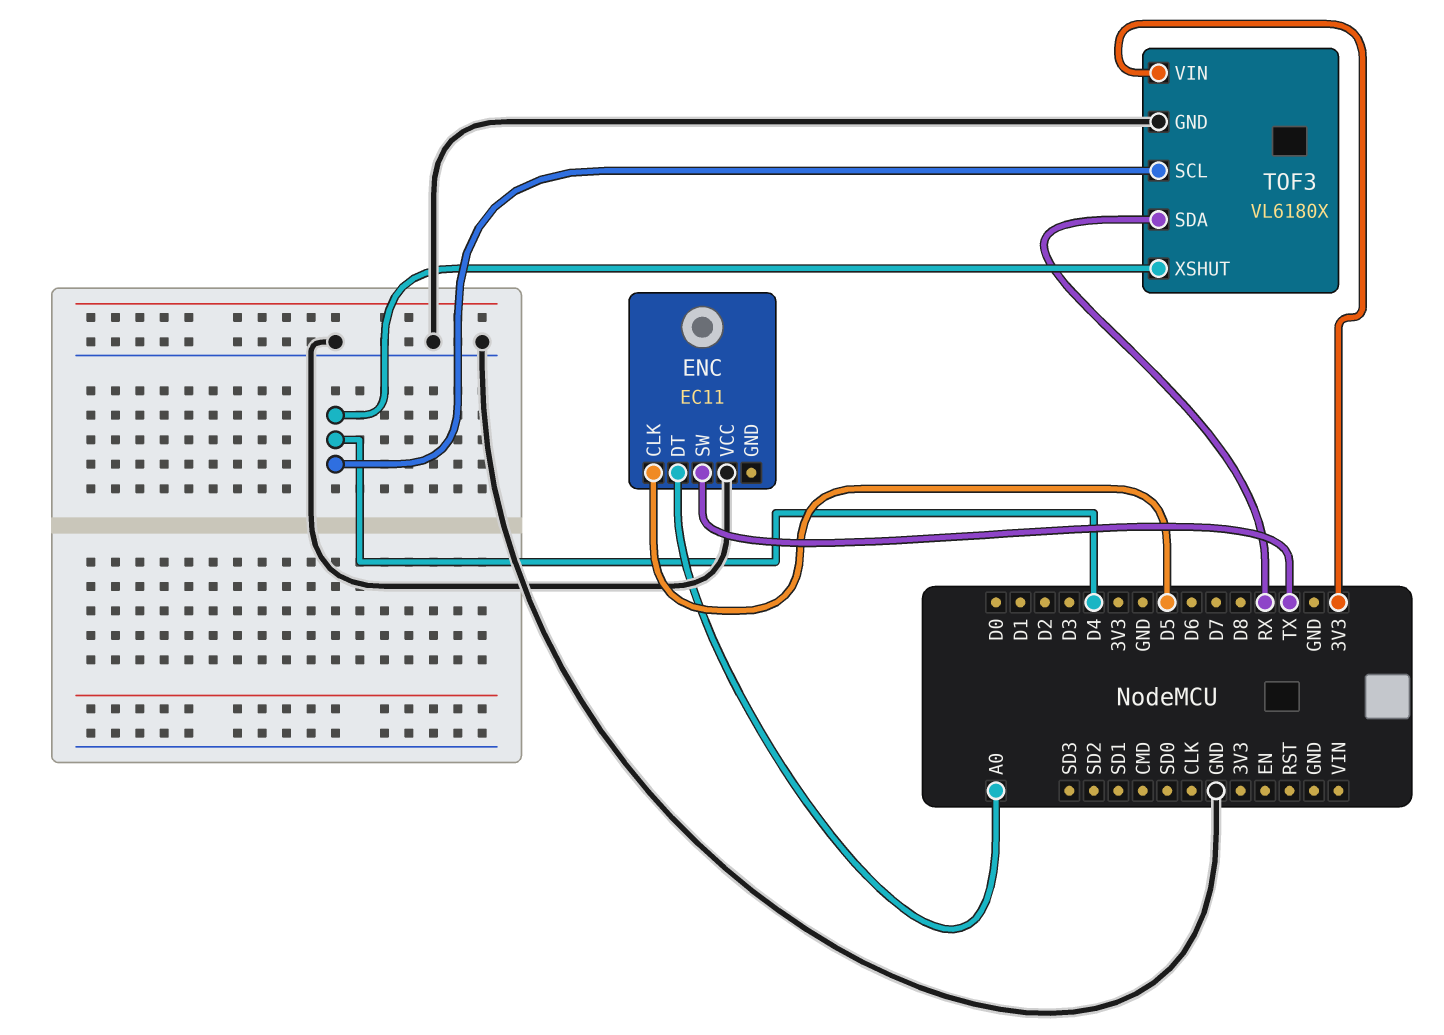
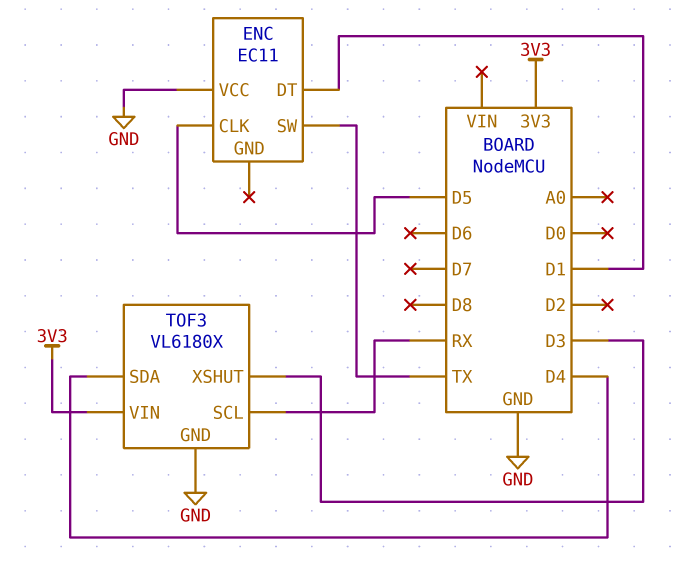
ENC pin DT: A0 -> D1
TOF3 pin SCL: D4 -> RX
TOF3 pin SDA: RX -> D4
TOF3 pin XSHUT: D4 -> D3

